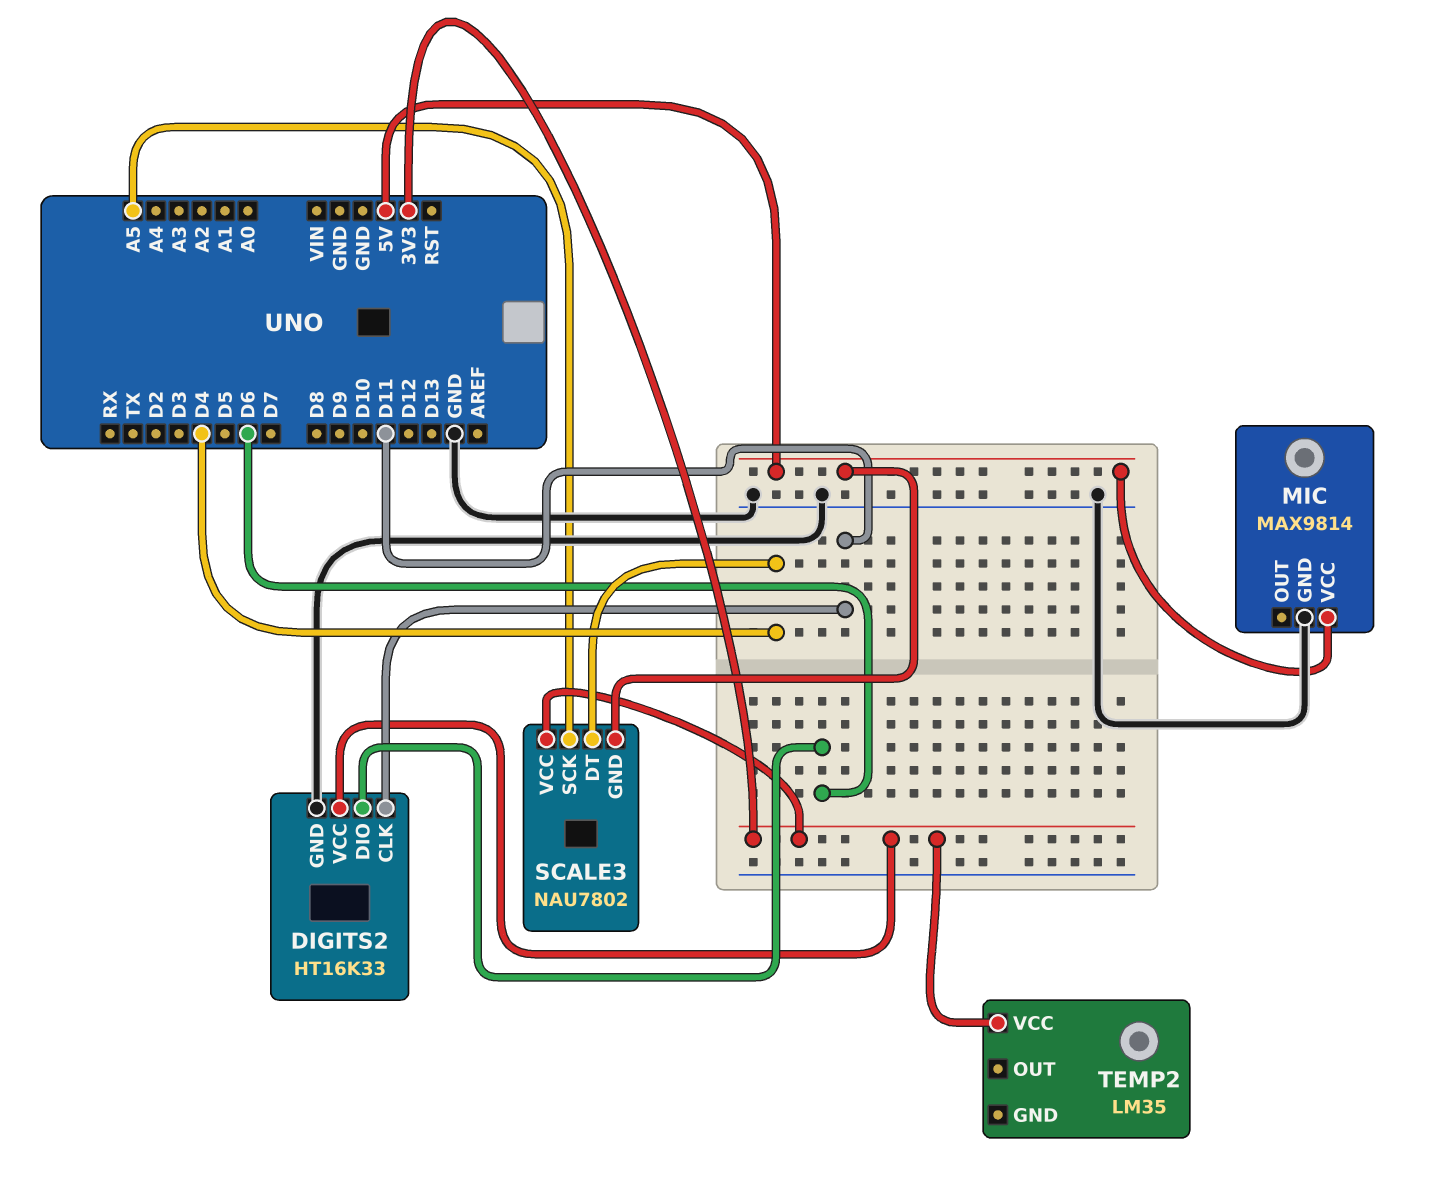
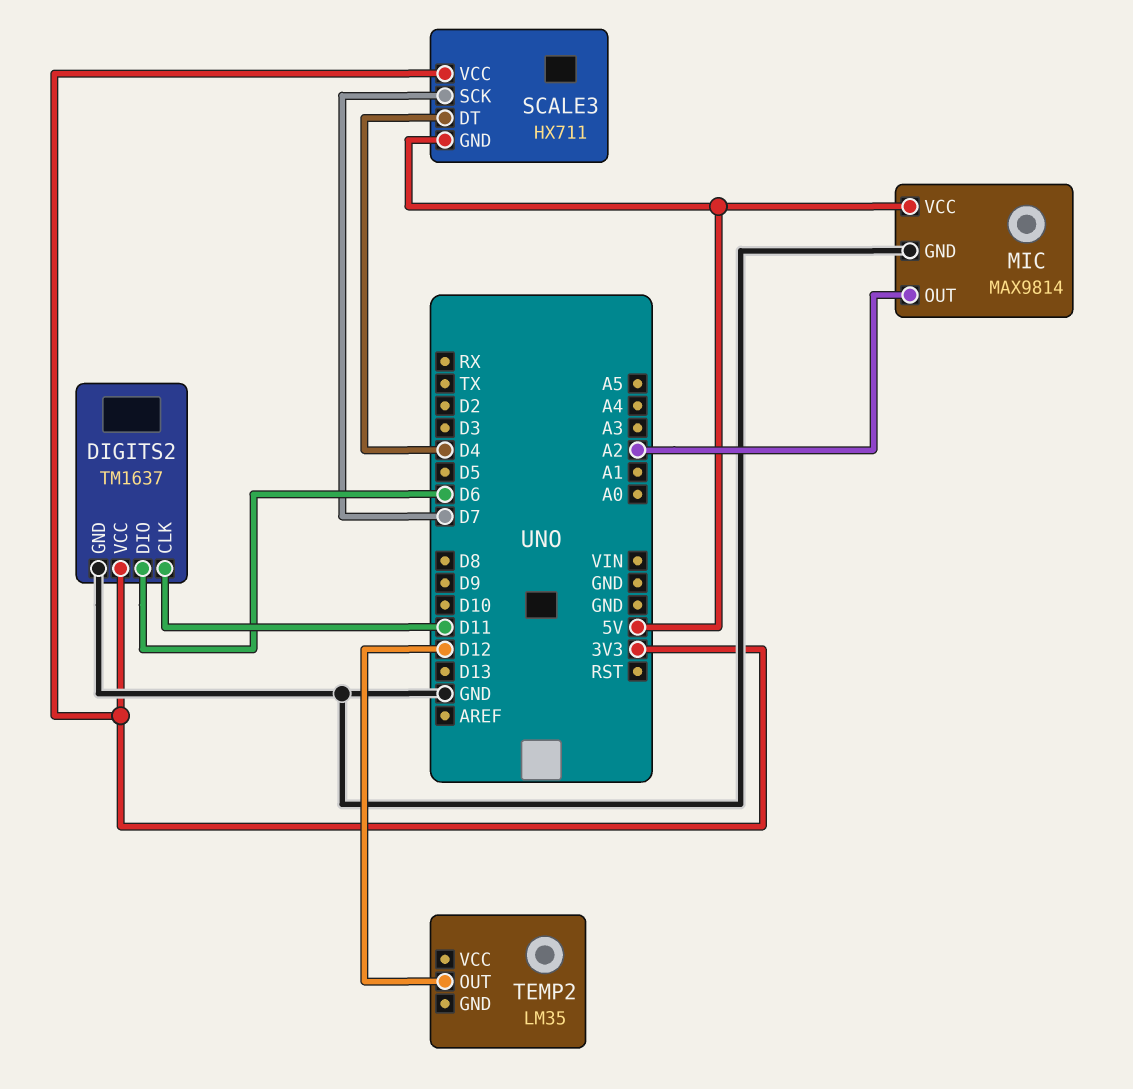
DIGITS2: HT16K33 -> TM1637
MIC pin OUT: none -> A2
SCALE3: NAU7802 -> HX711
SCALE3 pin SCK: A5 -> D7
TEMP2 pin OUT: none -> D12
TEMP2 pin VCC: 3V3 -> none

